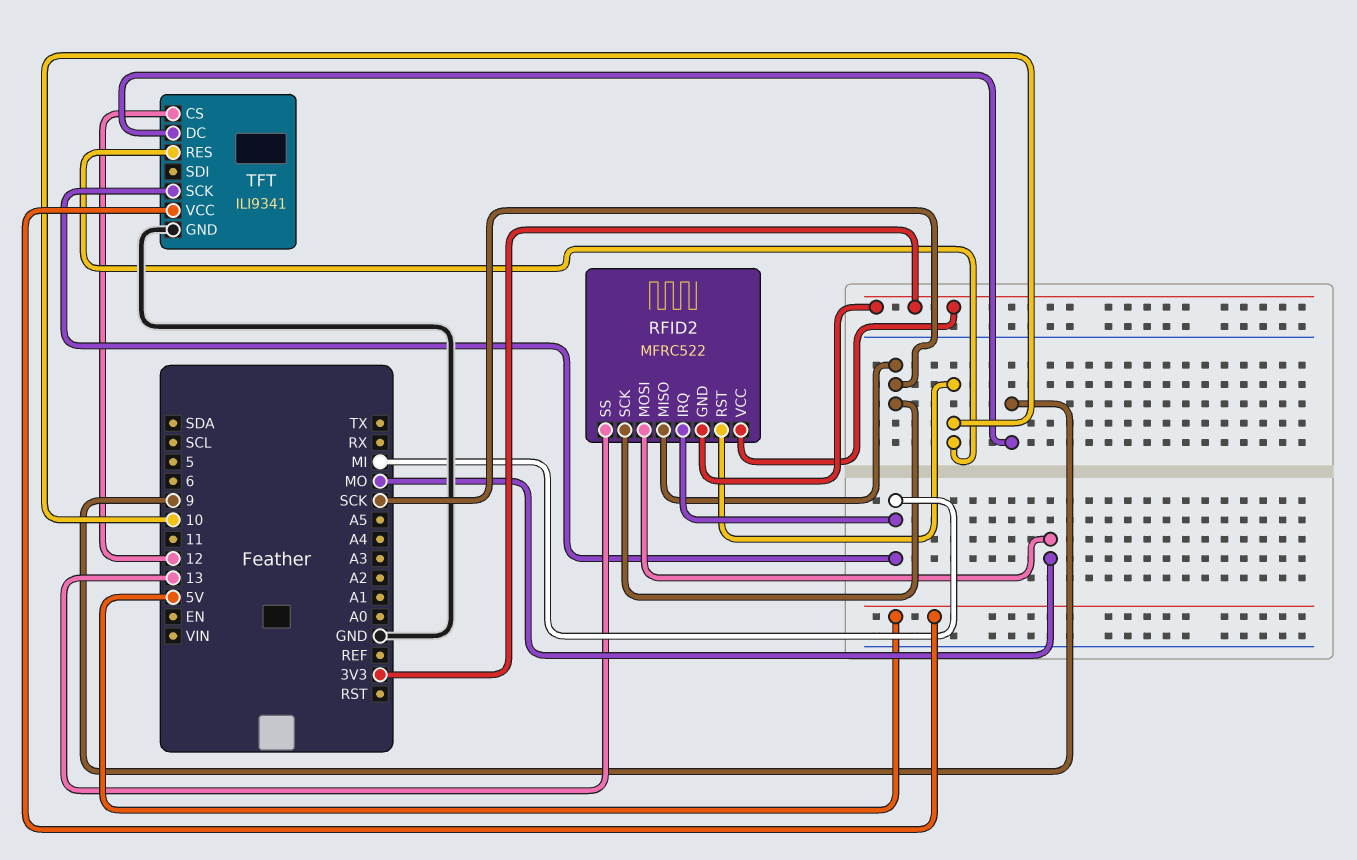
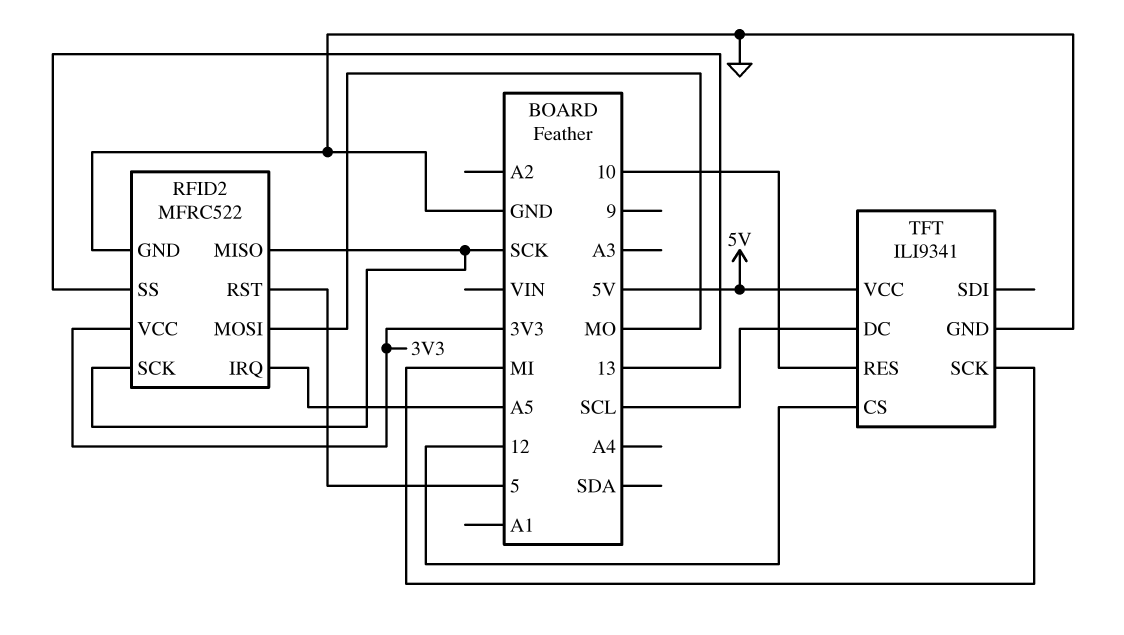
RFID2 pin GND: 3V3 -> GND
RFID2 pin IRQ: MI -> A5
RFID2 pin RST: 10 -> 5
TFT pin DC: 9 -> SCL

